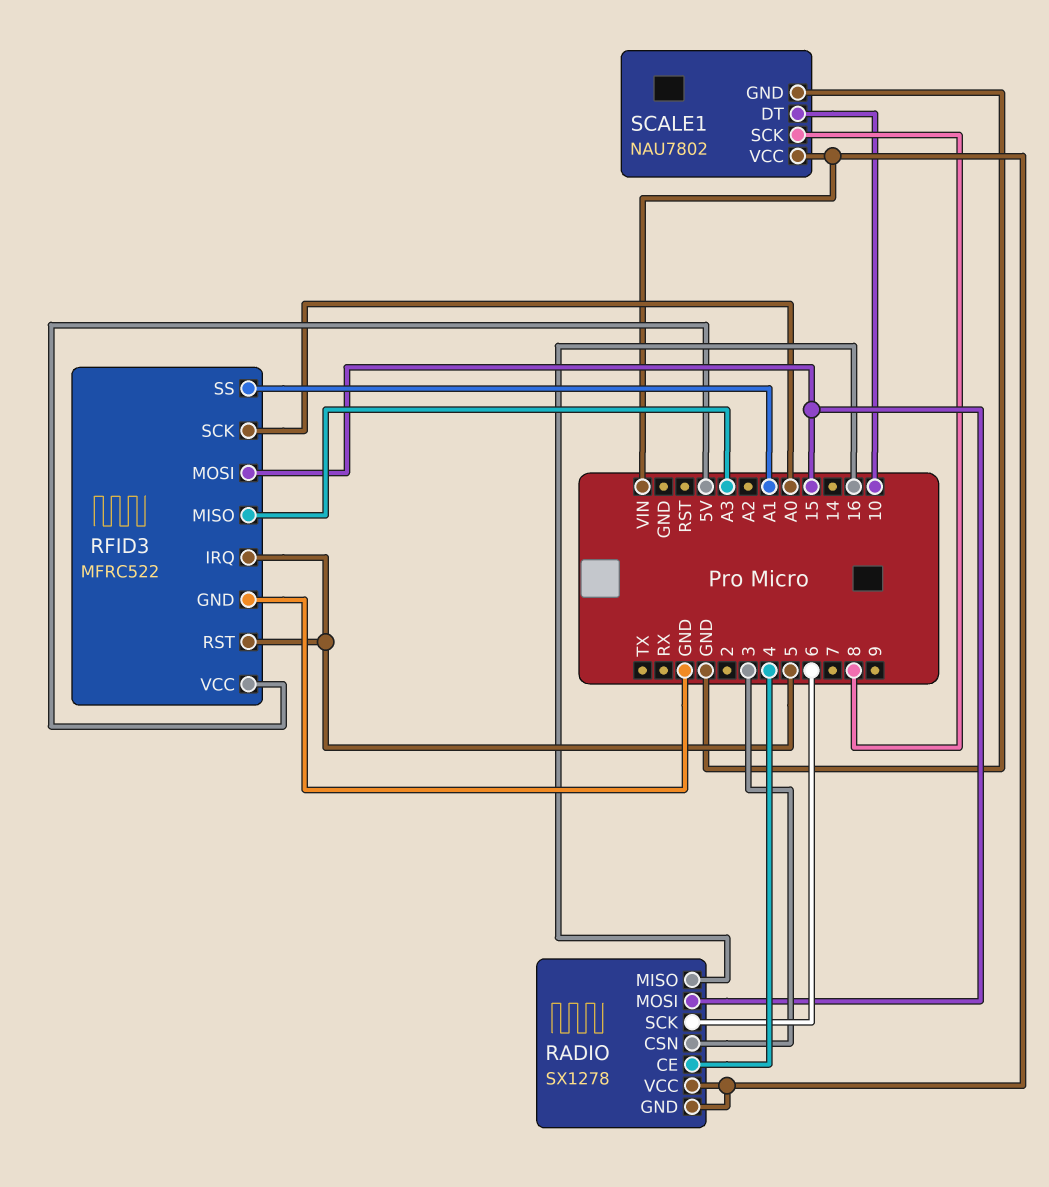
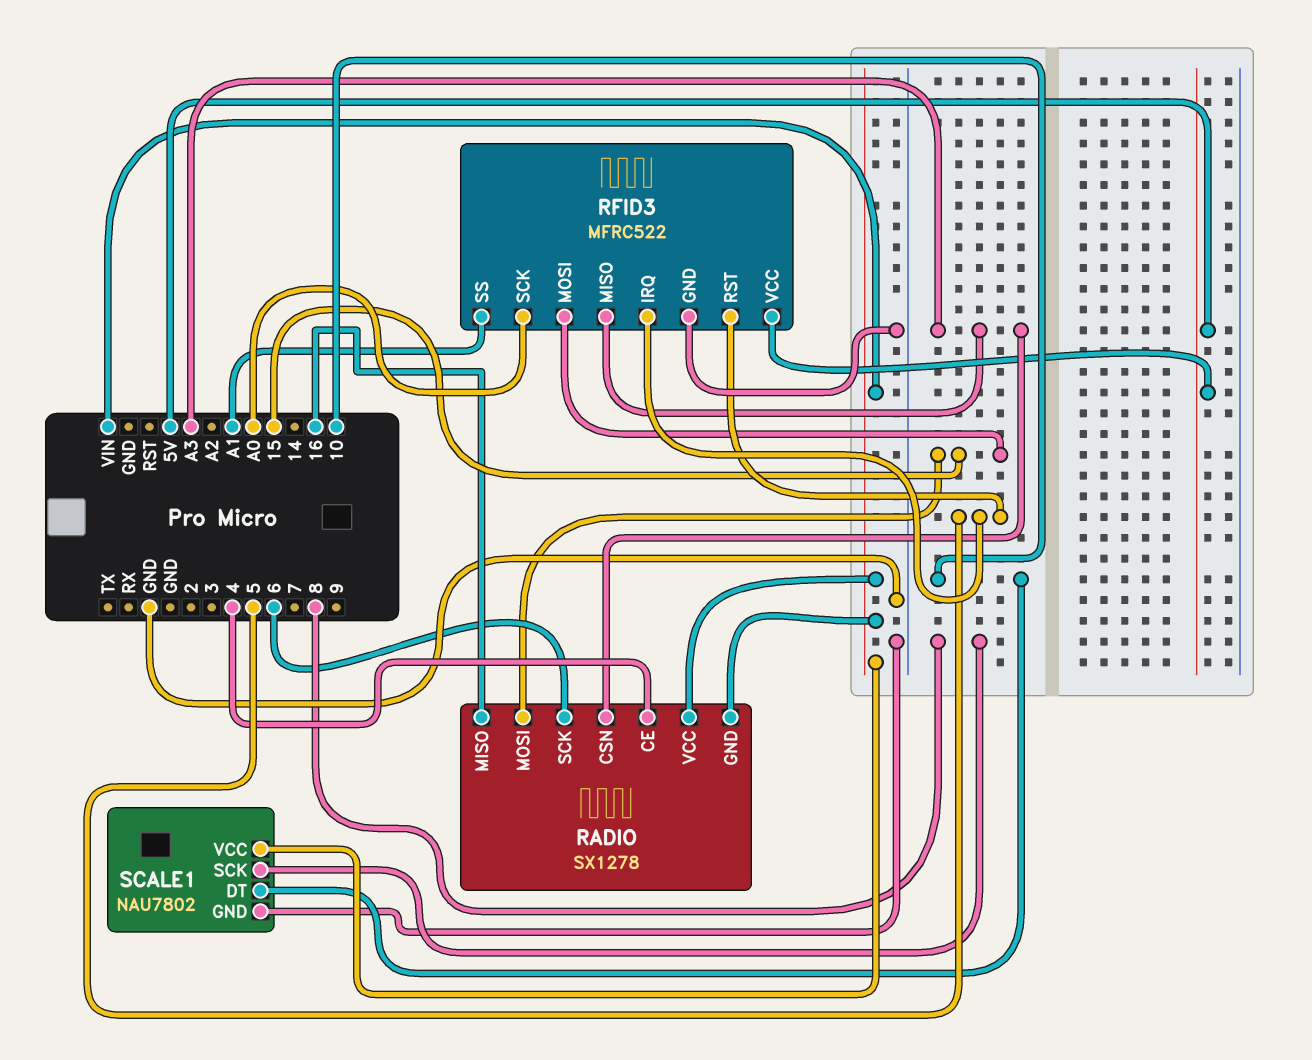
RADIO pin CSN: 3 -> A3

